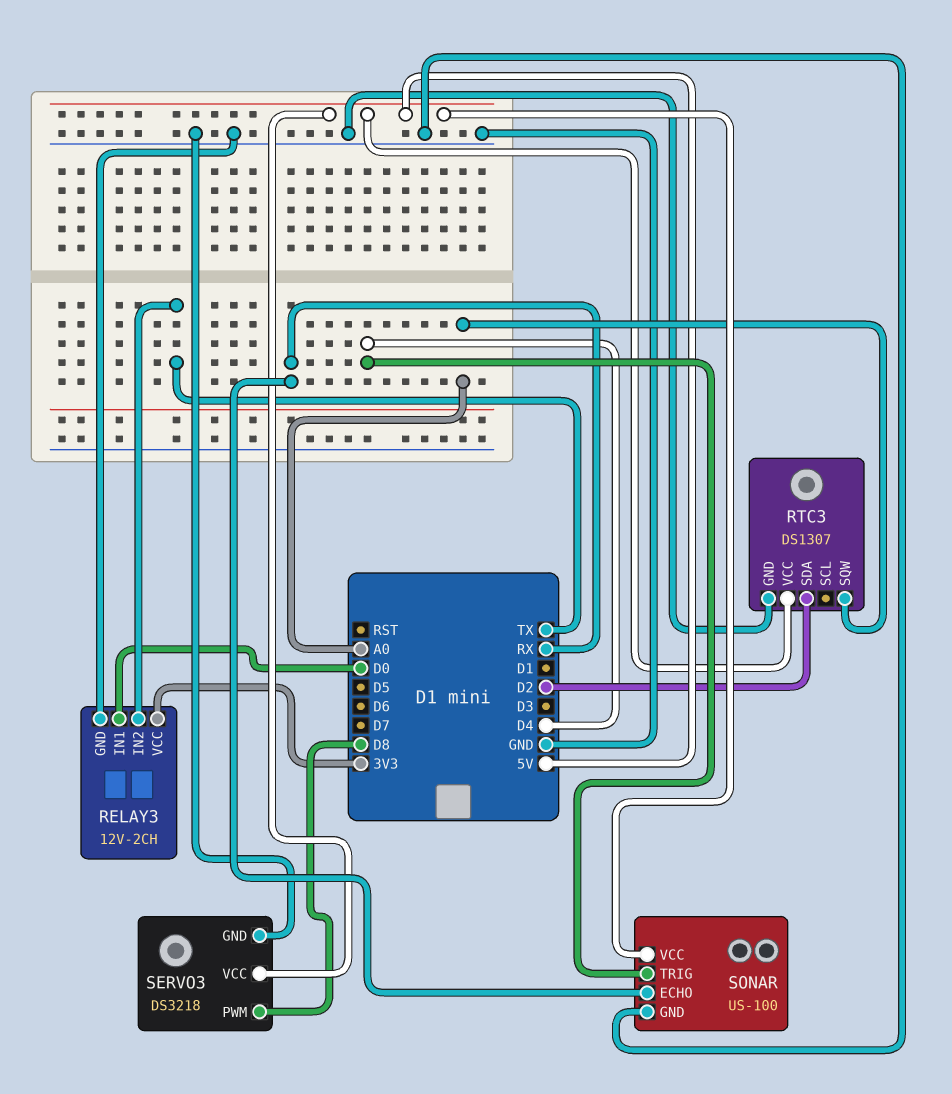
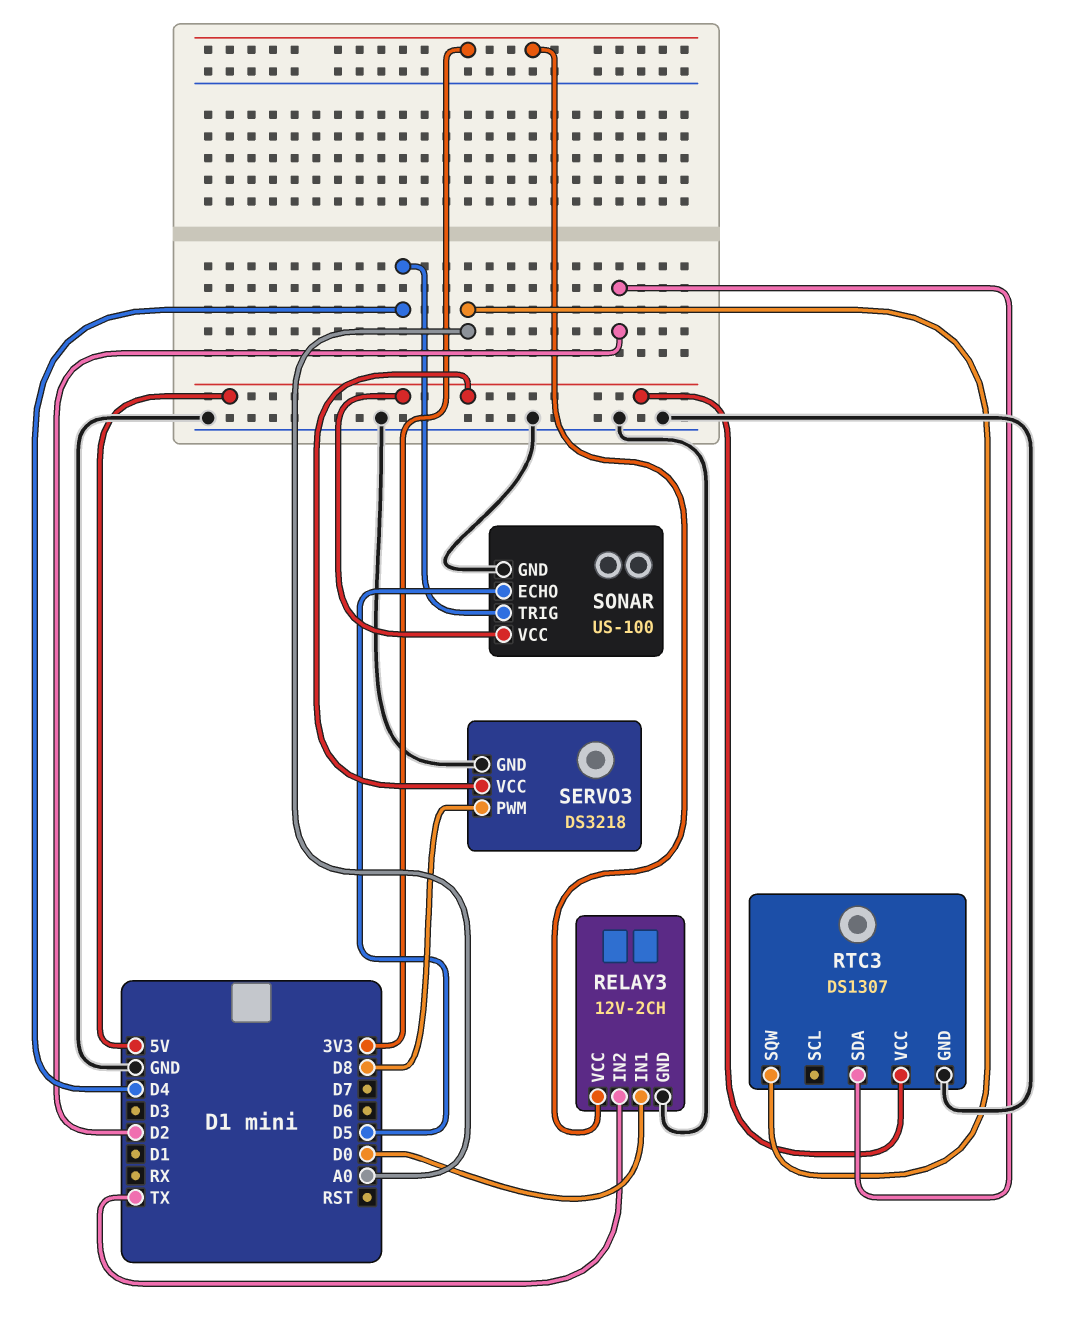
SONAR pin ECHO: RX -> D5

